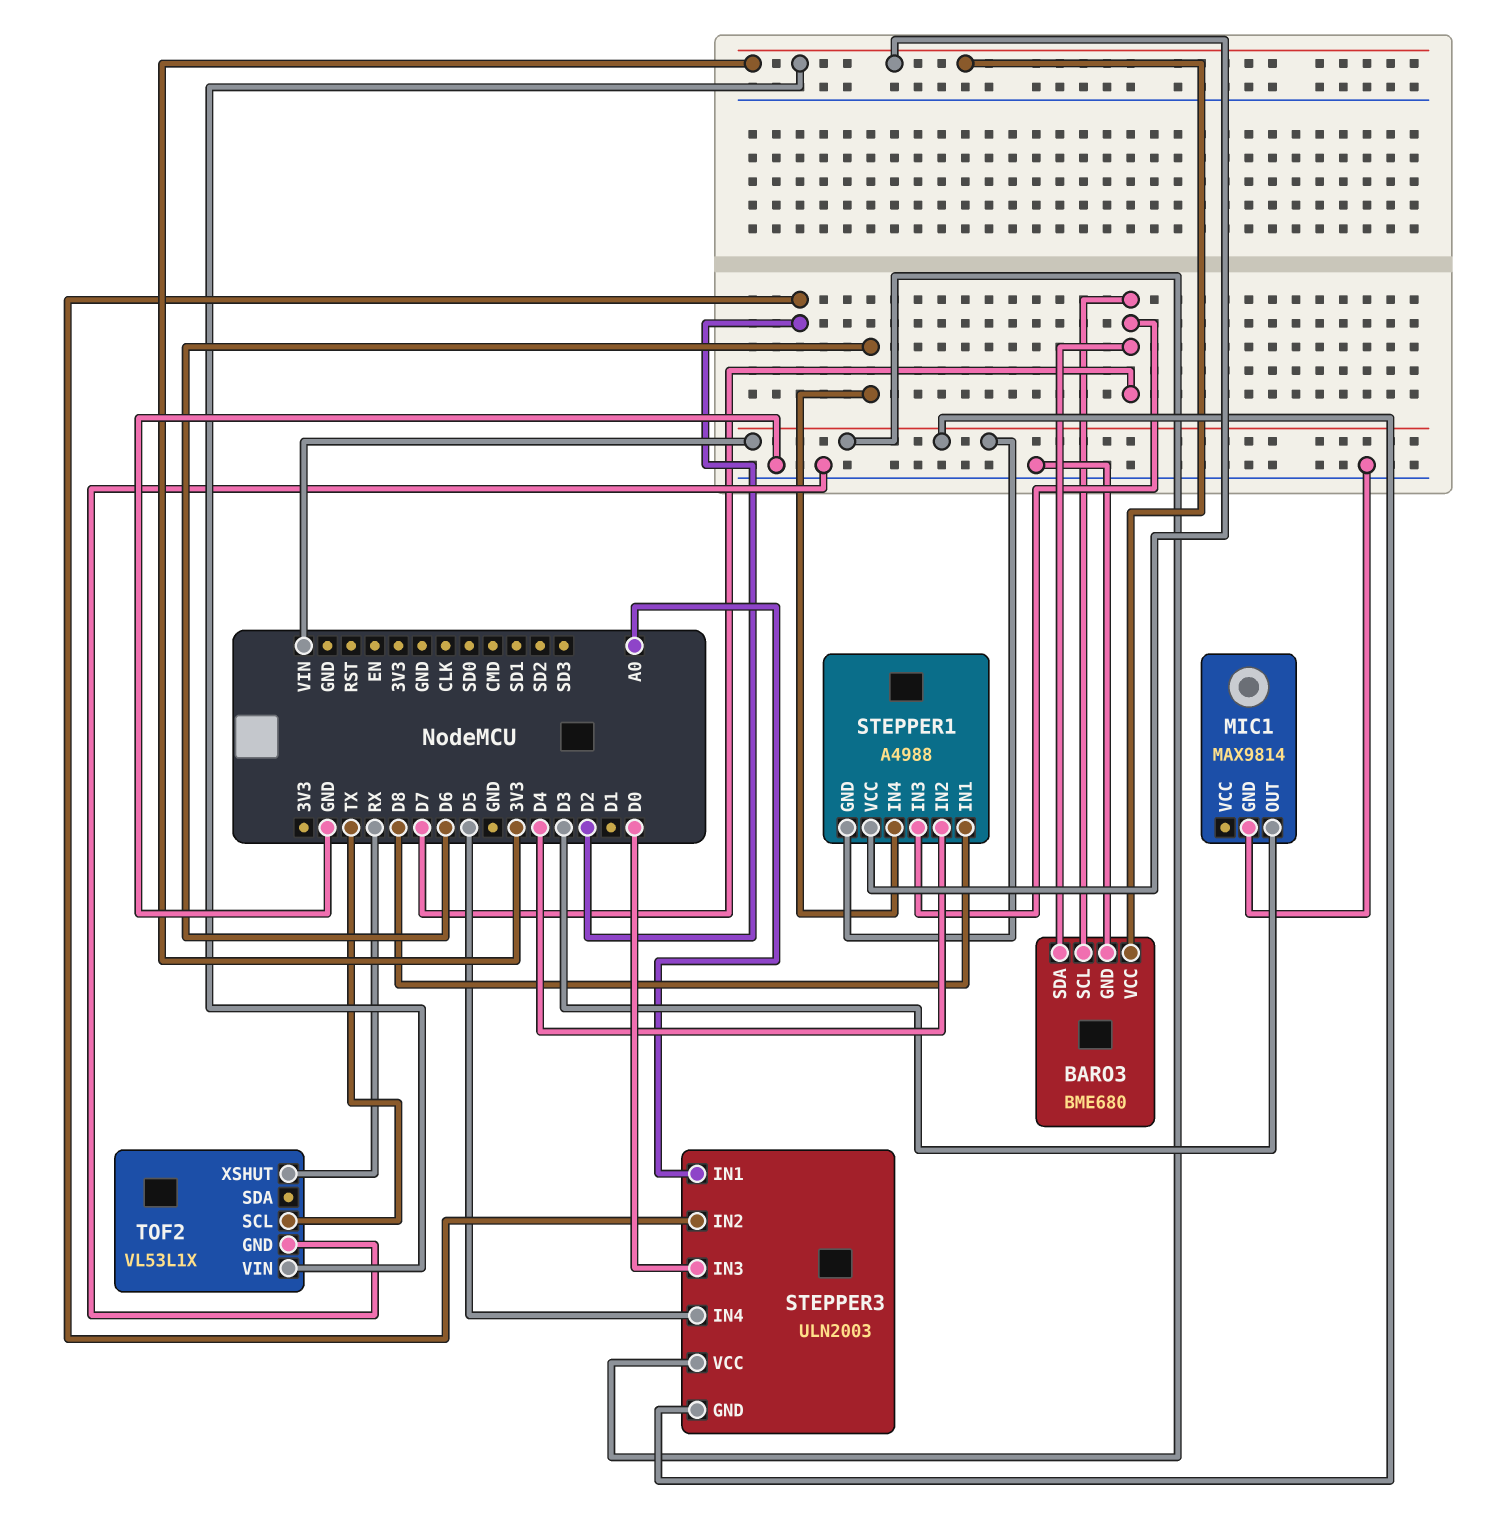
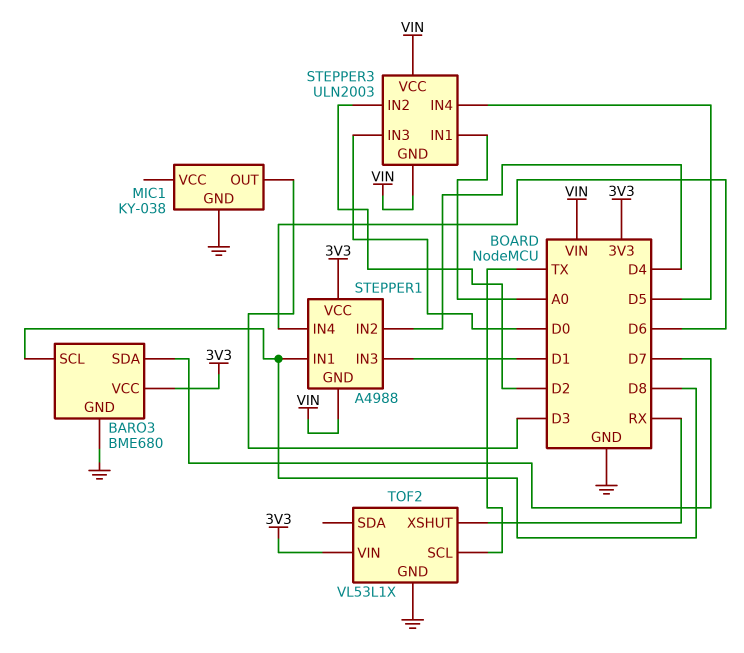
BARO3 pin SCL: D7 -> D8
MIC1: MAX9814 -> KY-038
STEPPER1 pin IN3: D7 -> D1

